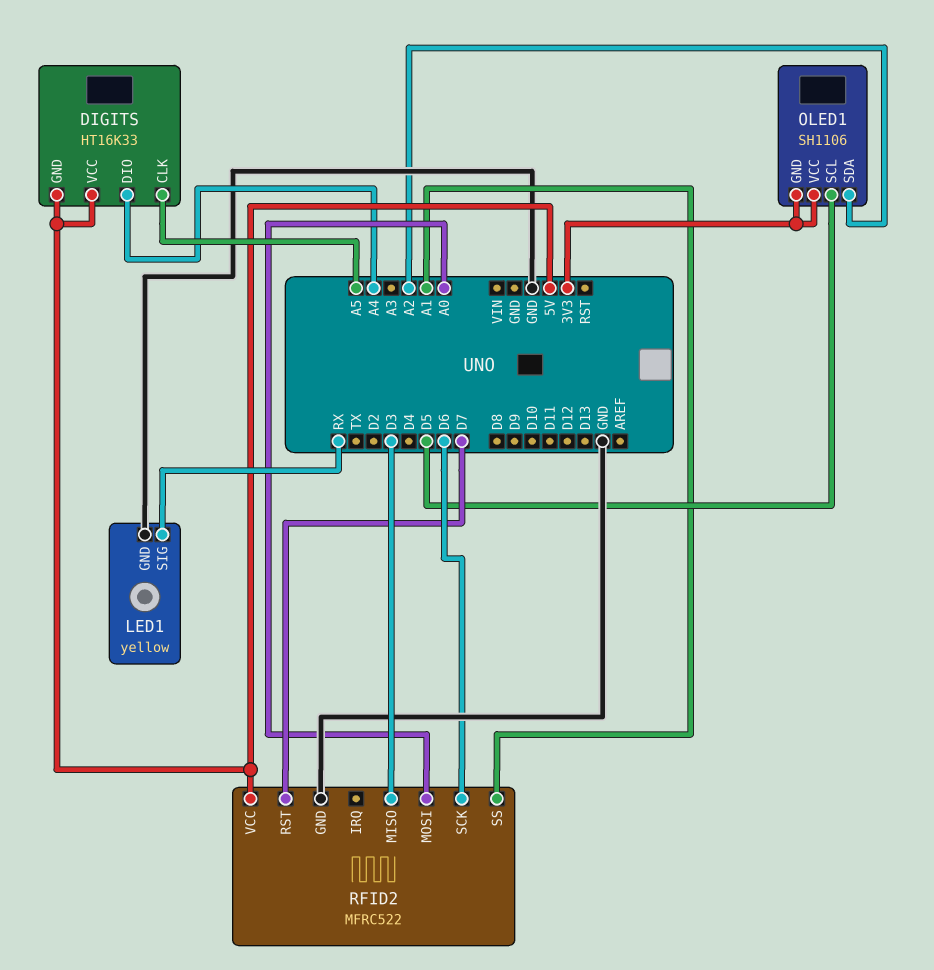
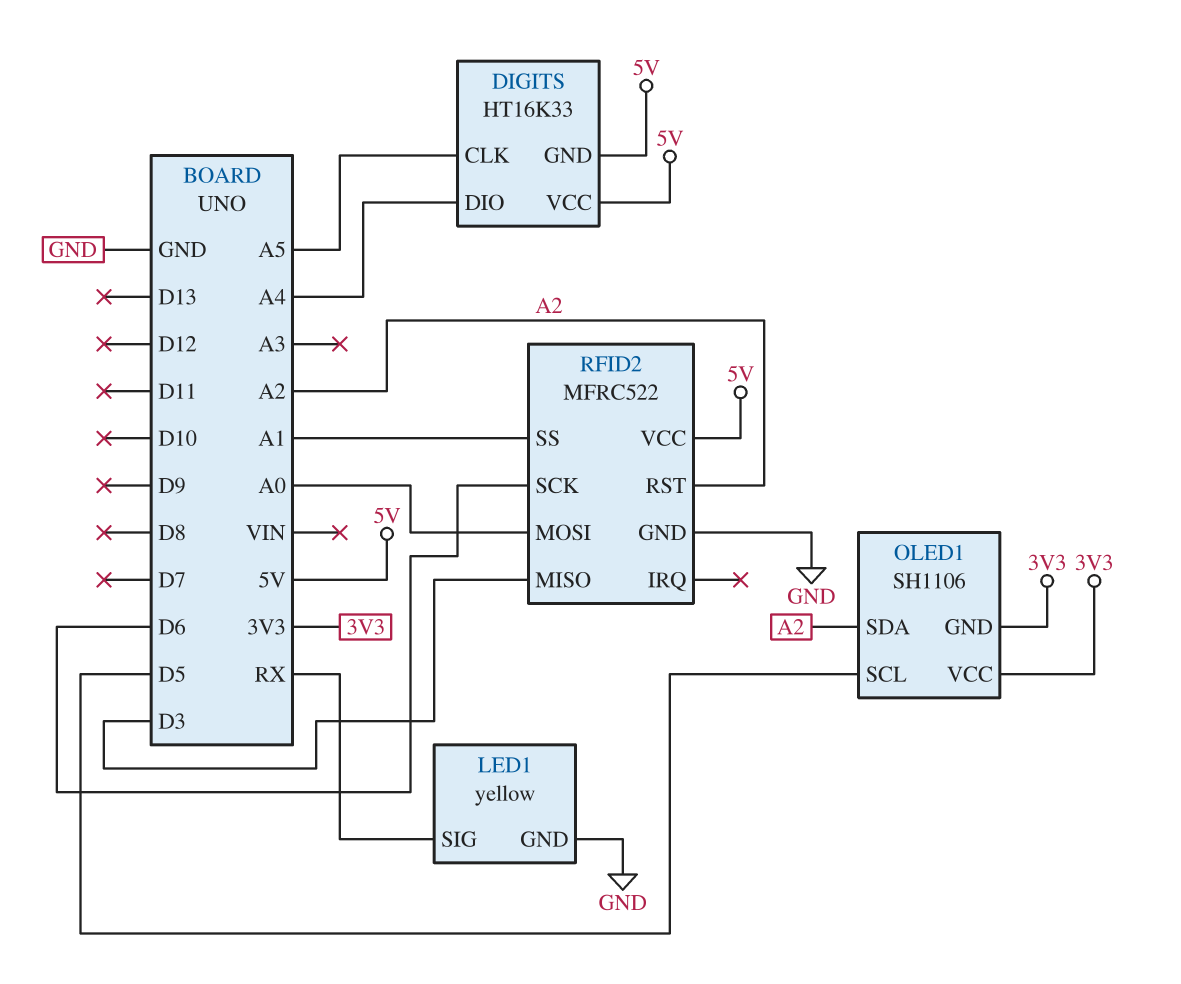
RFID2 pin RST: D7 -> A2

